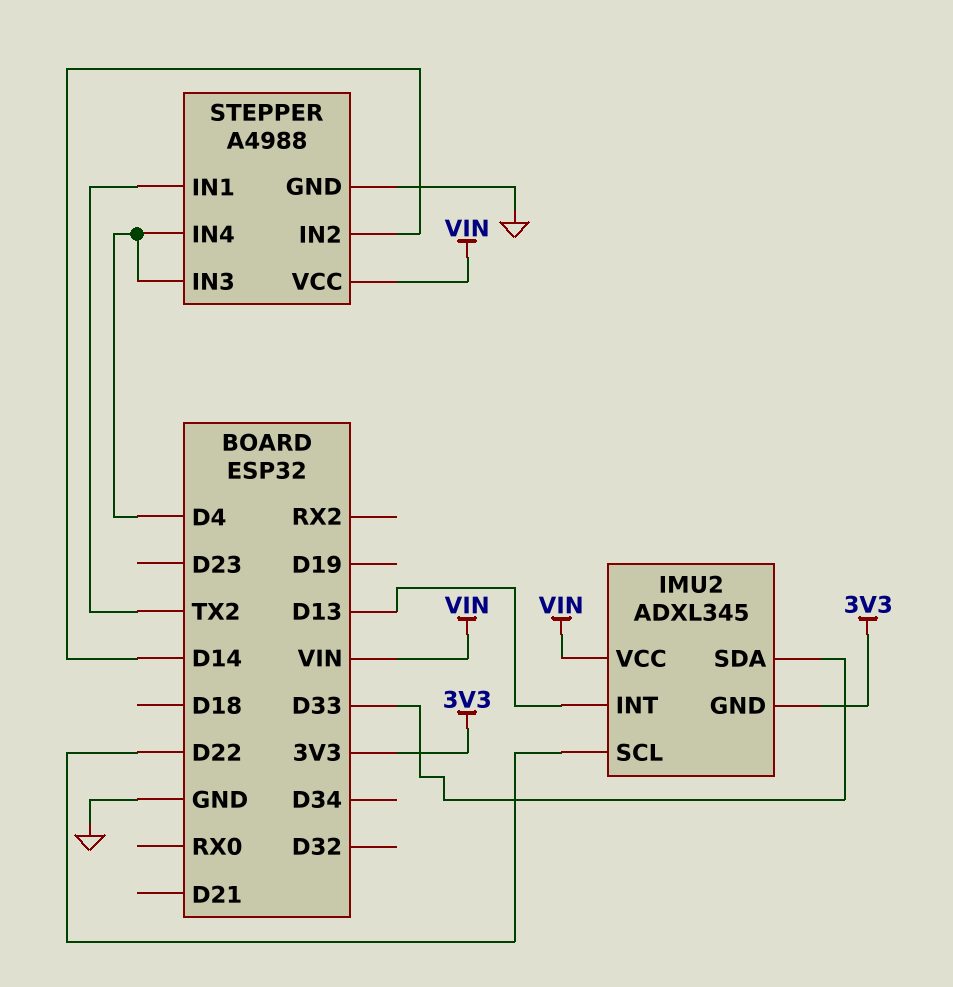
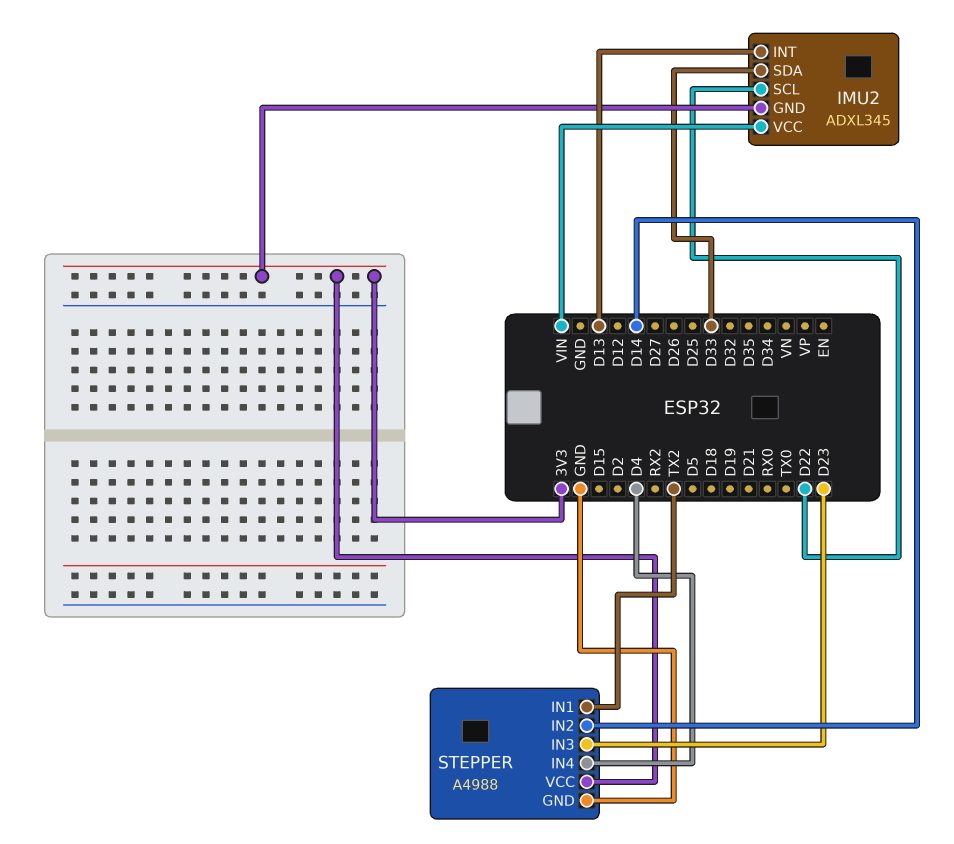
STEPPER pin IN3: D4 -> D23
STEPPER pin VCC: VIN -> 3V3

